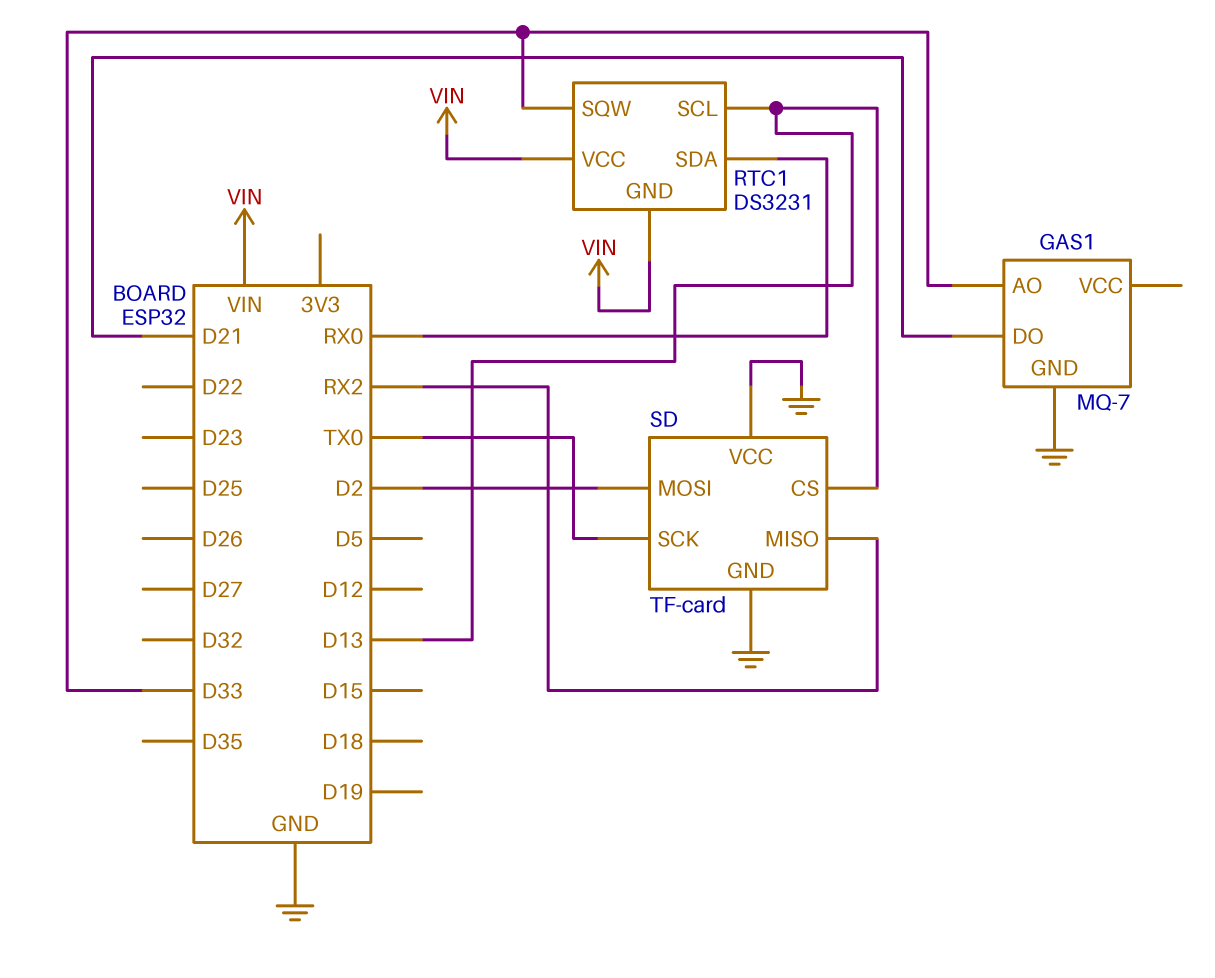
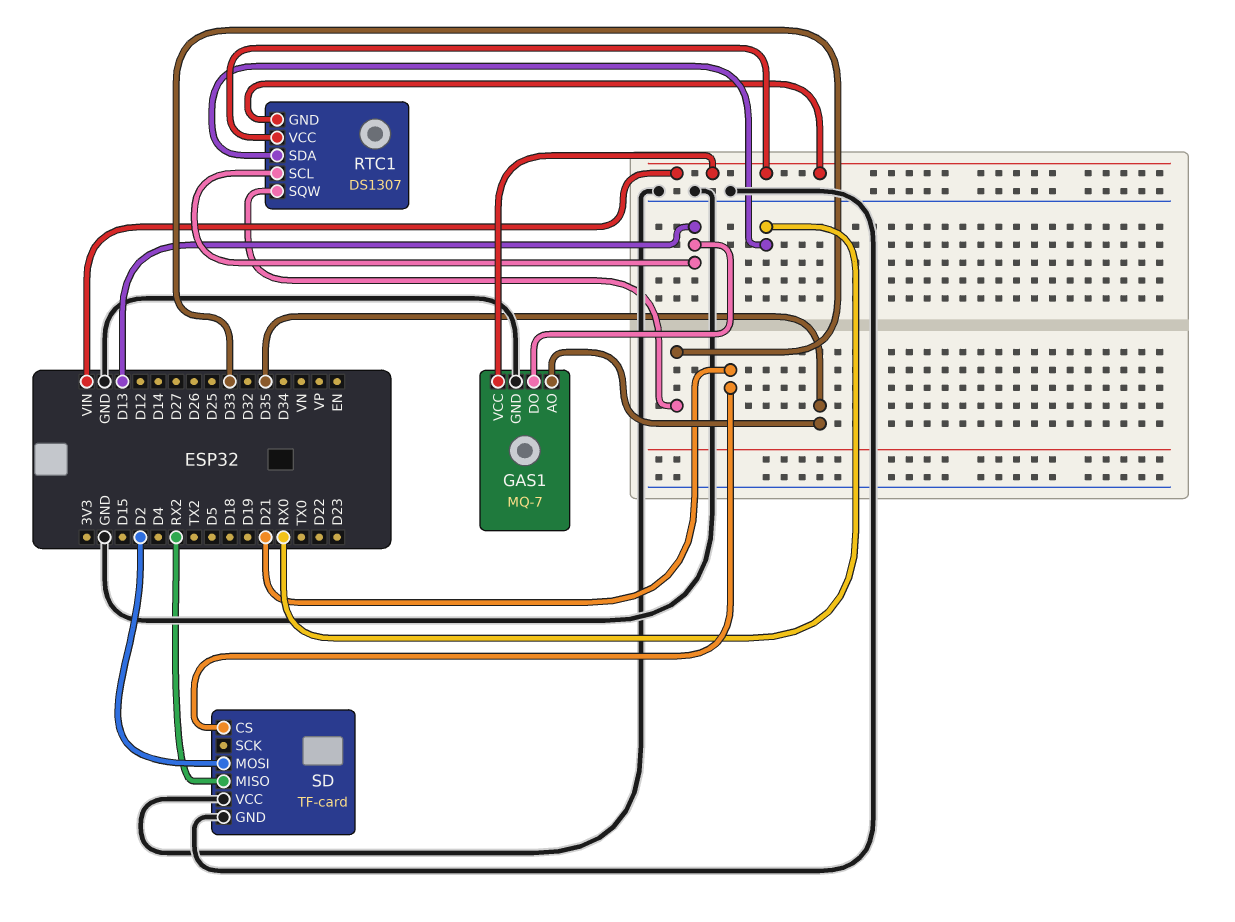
GAS1 pin AO: D33 -> D35
GAS1 pin DO: D21 -> D13
GAS1 pin VCC: none -> VIN
RTC1: DS3231 -> DS1307
SD pin CS: D13 -> D21
SD pin SCK: TX0 -> none

